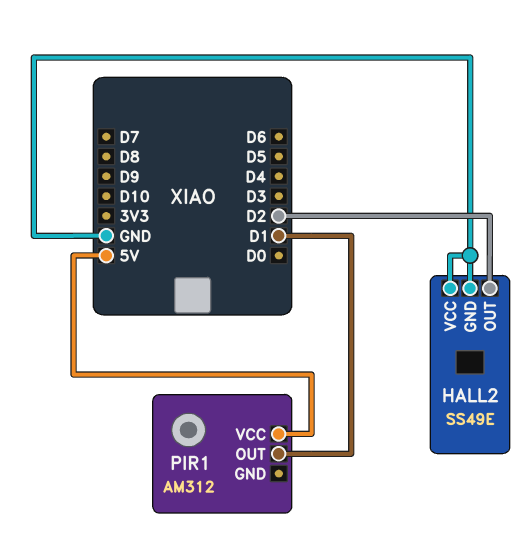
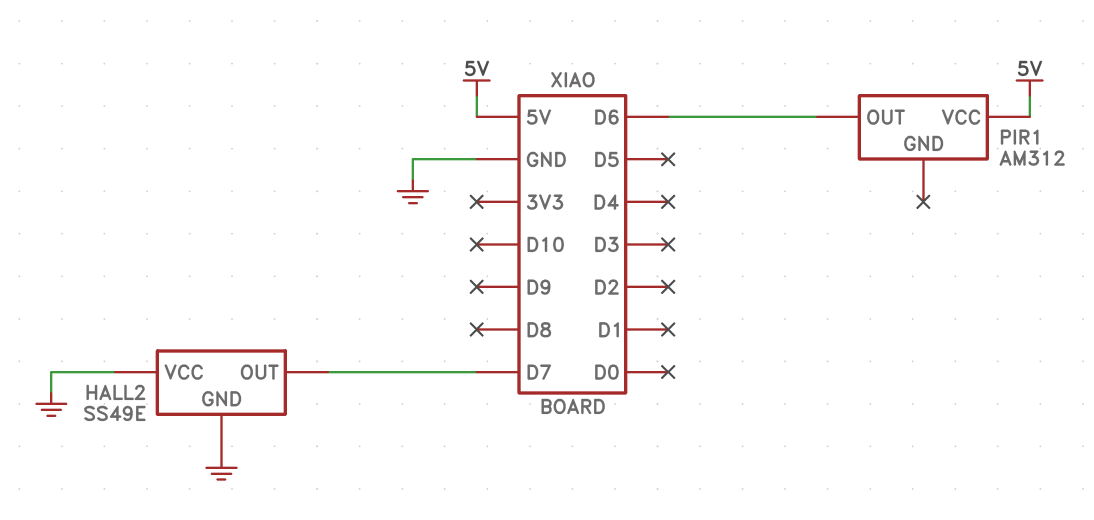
HALL2 pin OUT: D2 -> D7
PIR1 pin OUT: D1 -> D6

